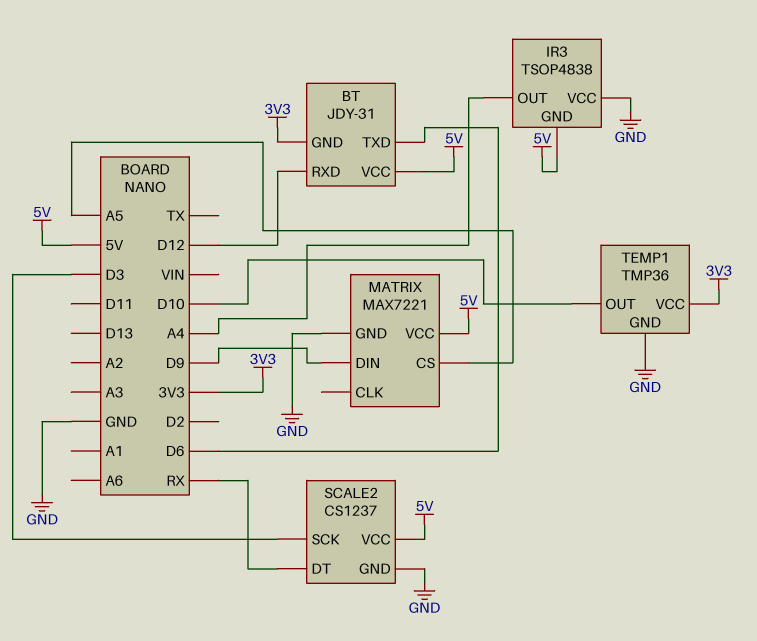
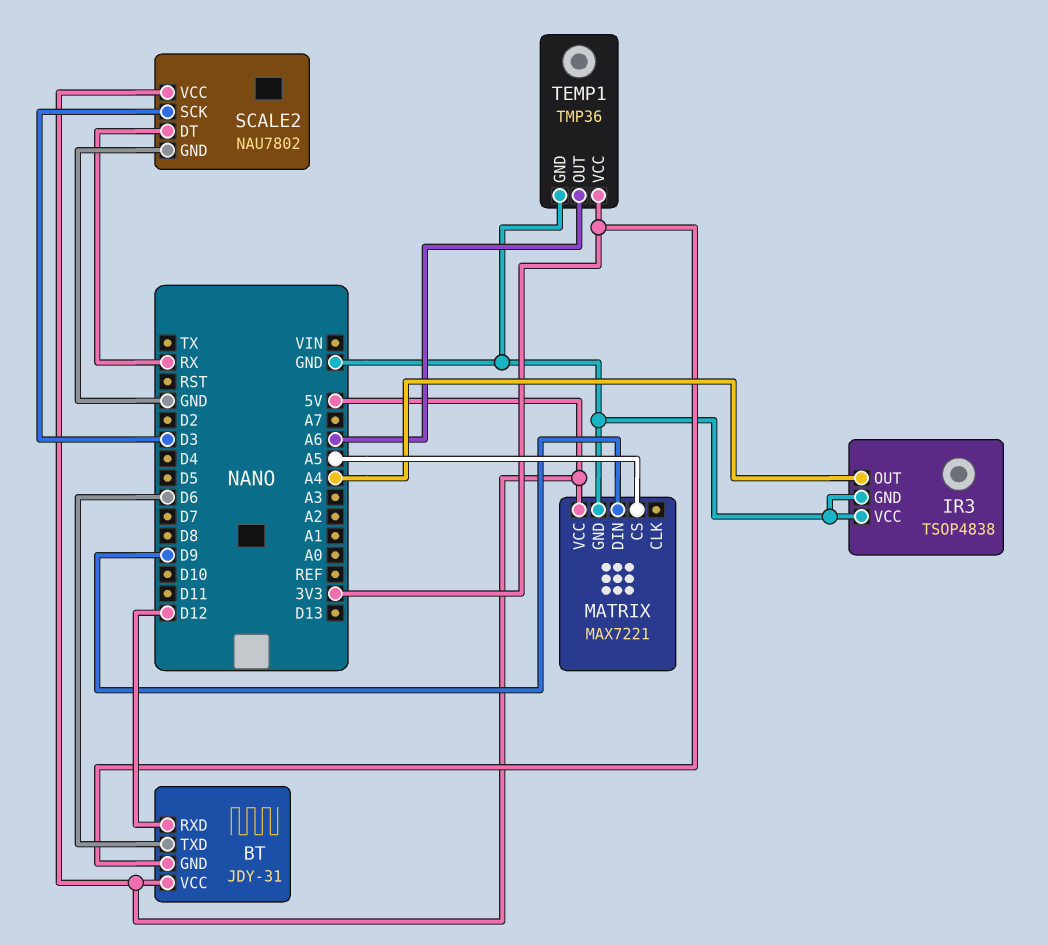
IR3 pin GND: 5V -> GND
SCALE2: CS1237 -> NAU7802
TEMP1 pin OUT: D10 -> A6

